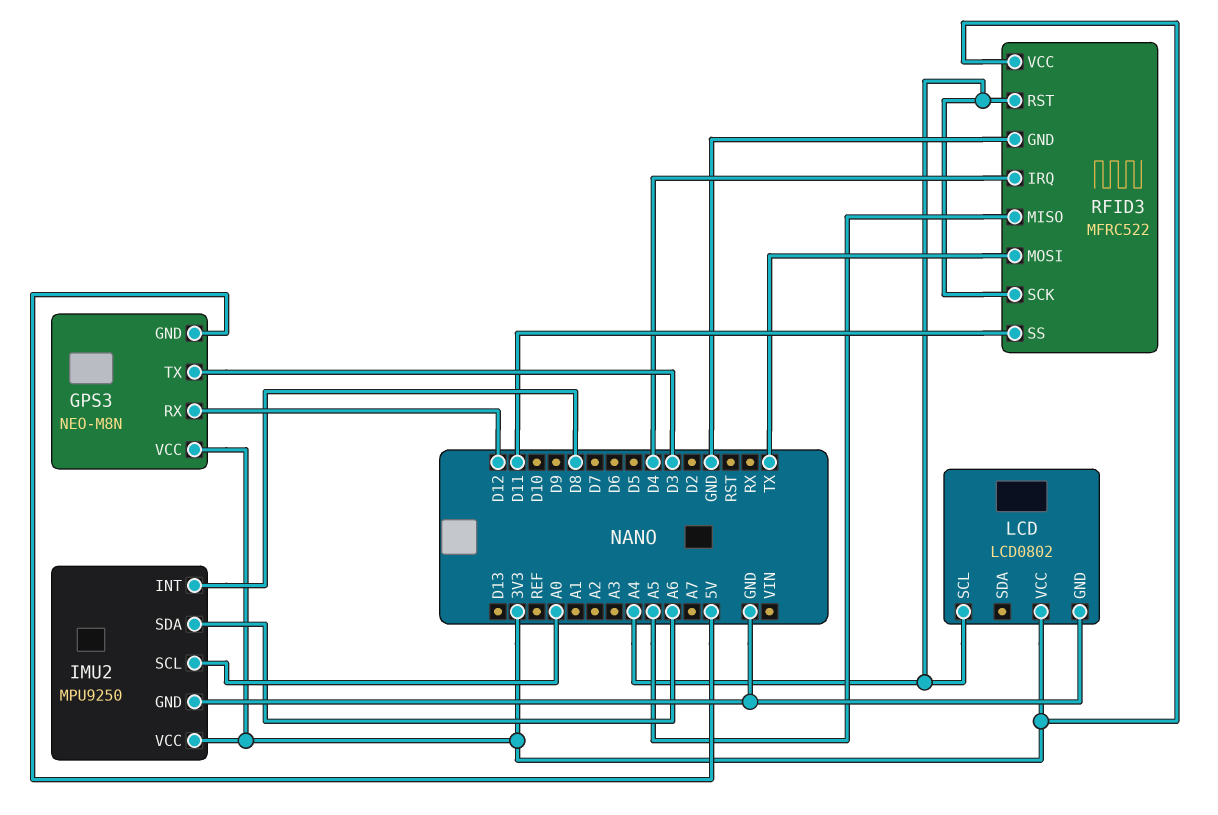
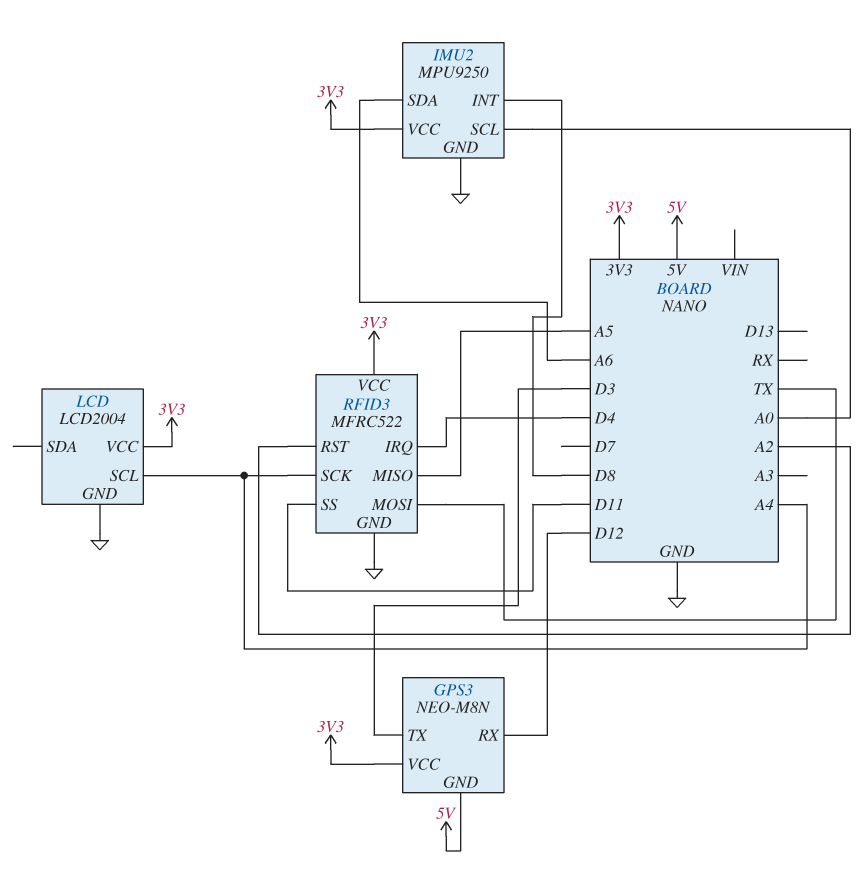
LCD: LCD0802 -> LCD2004
RFID3 pin RST: A4 -> A2

